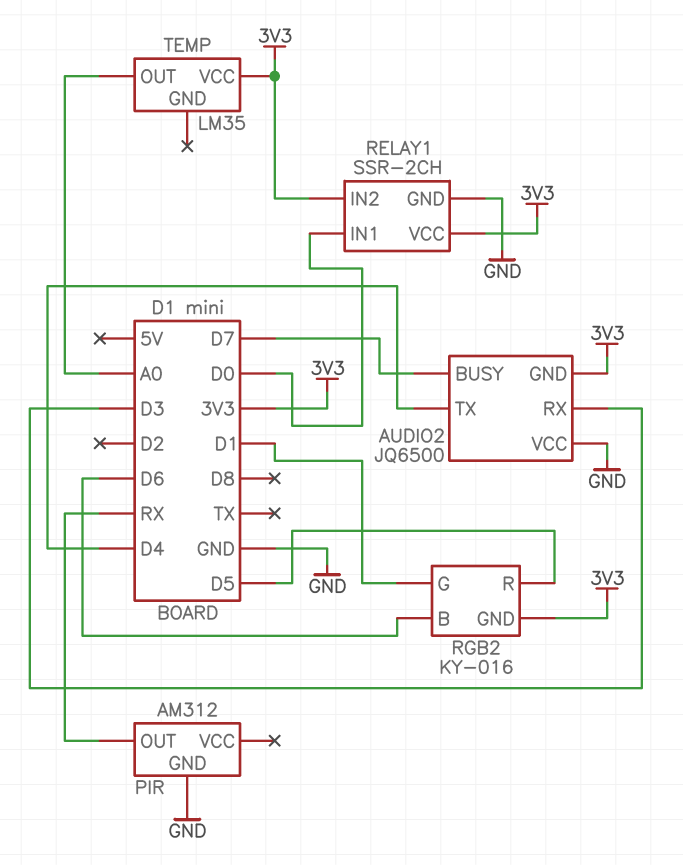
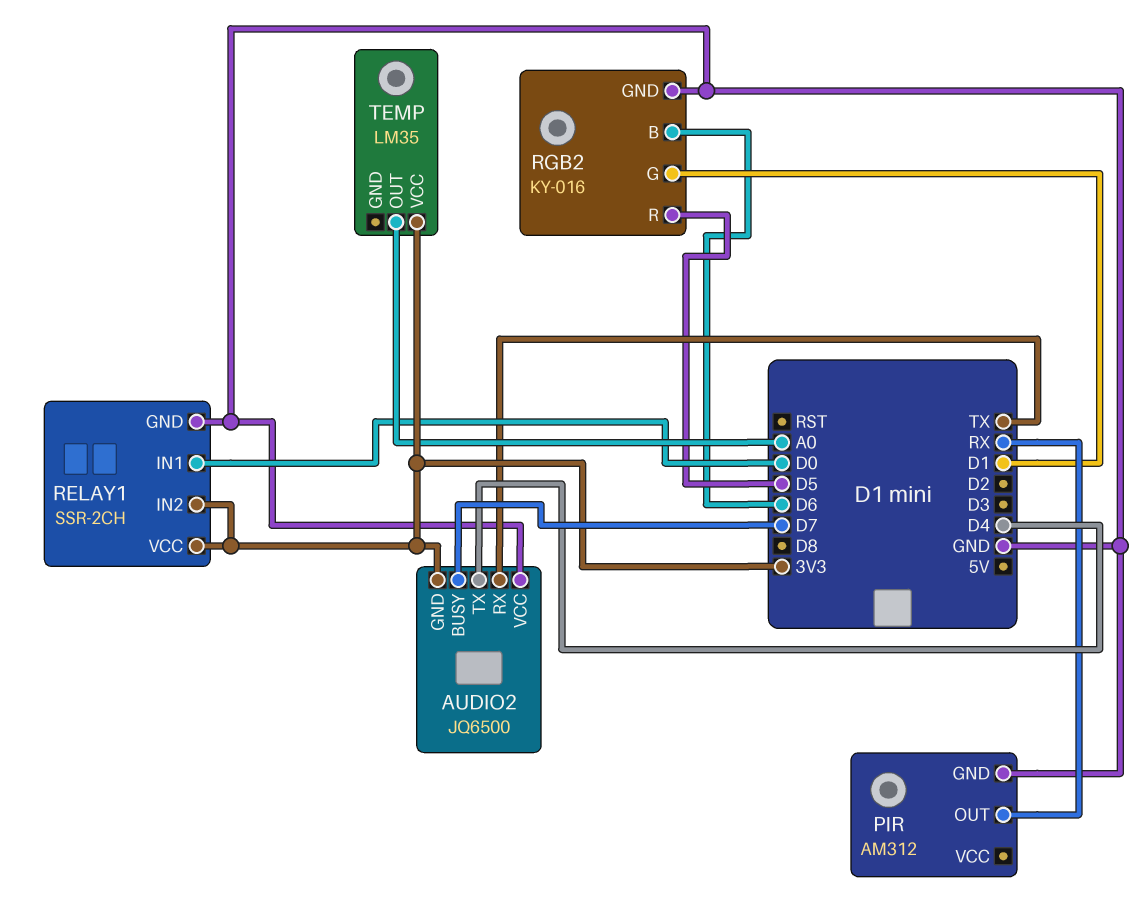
AUDIO2 pin RX: D3 -> TX
RGB2 pin GND: 3V3 -> GND

